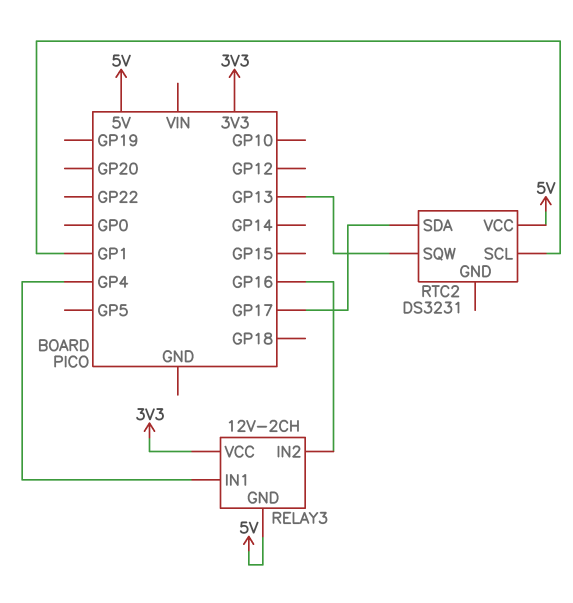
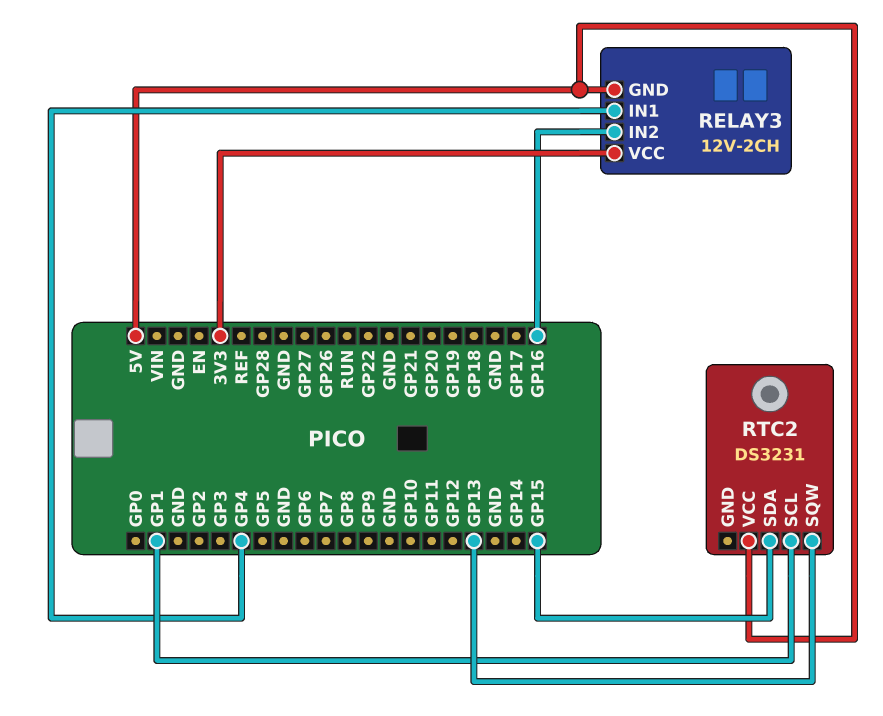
RTC2 pin SDA: GP17 -> GP15

